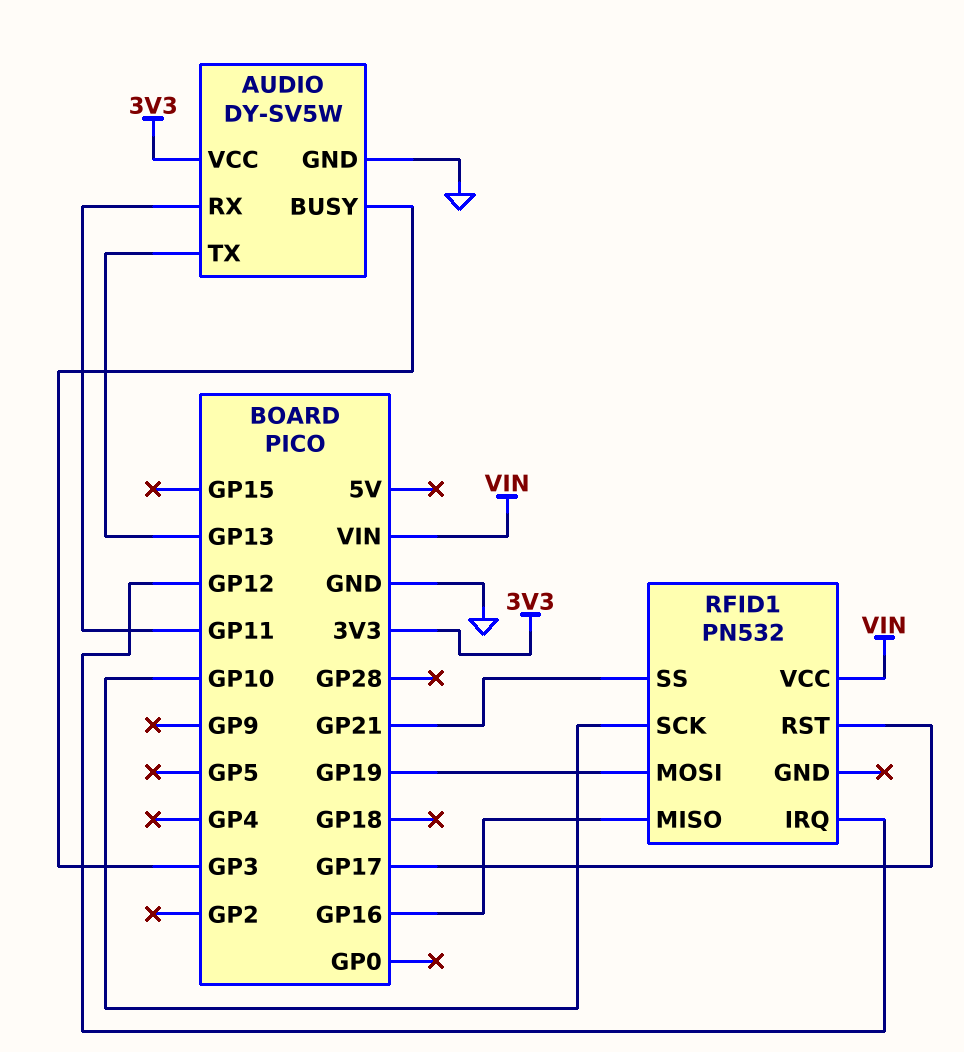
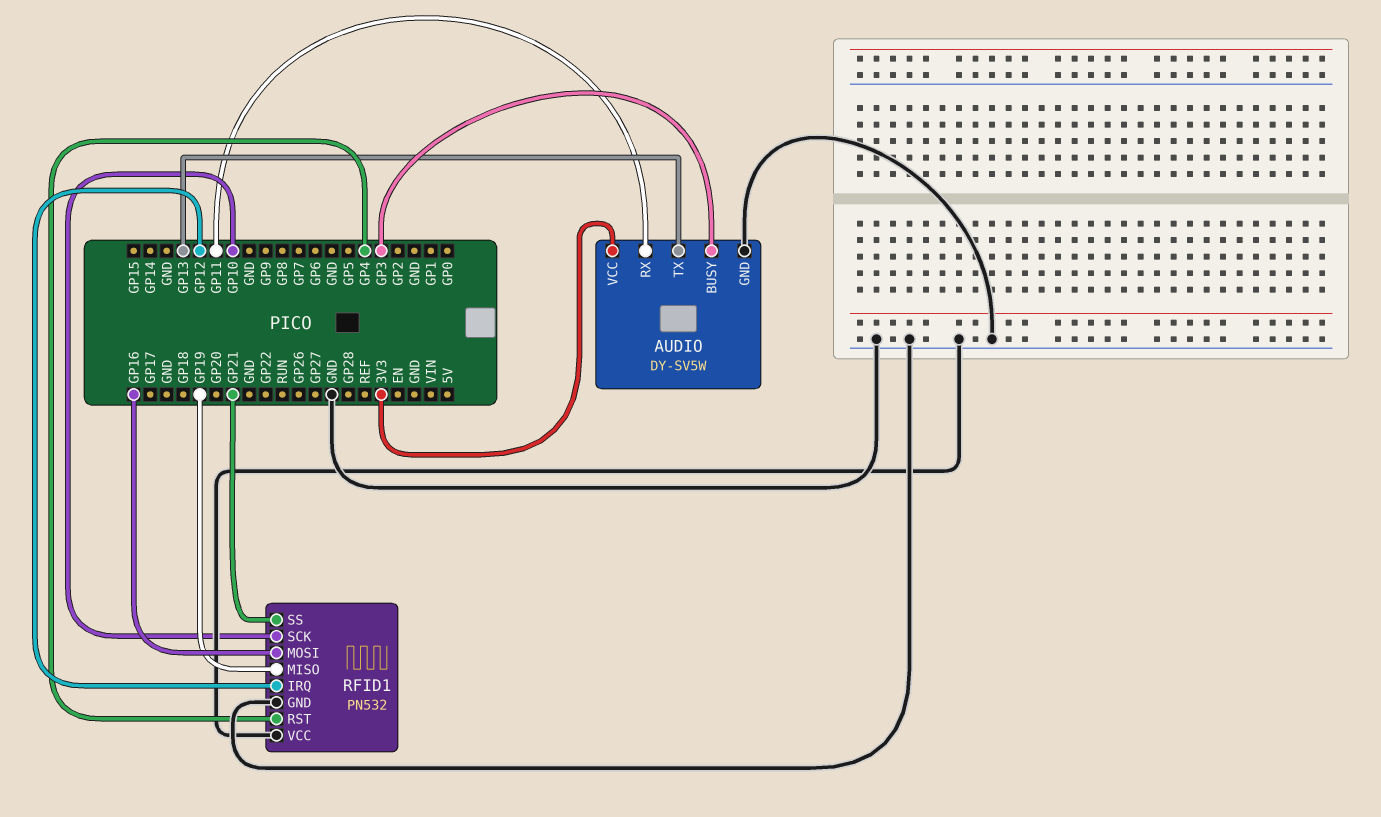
RFID1 pin GND: none -> GND
RFID1 pin MISO: GP16 -> GP19
RFID1 pin MOSI: GP19 -> GP16
RFID1 pin RST: GP17 -> GP4
RFID1 pin VCC: VIN -> GND

